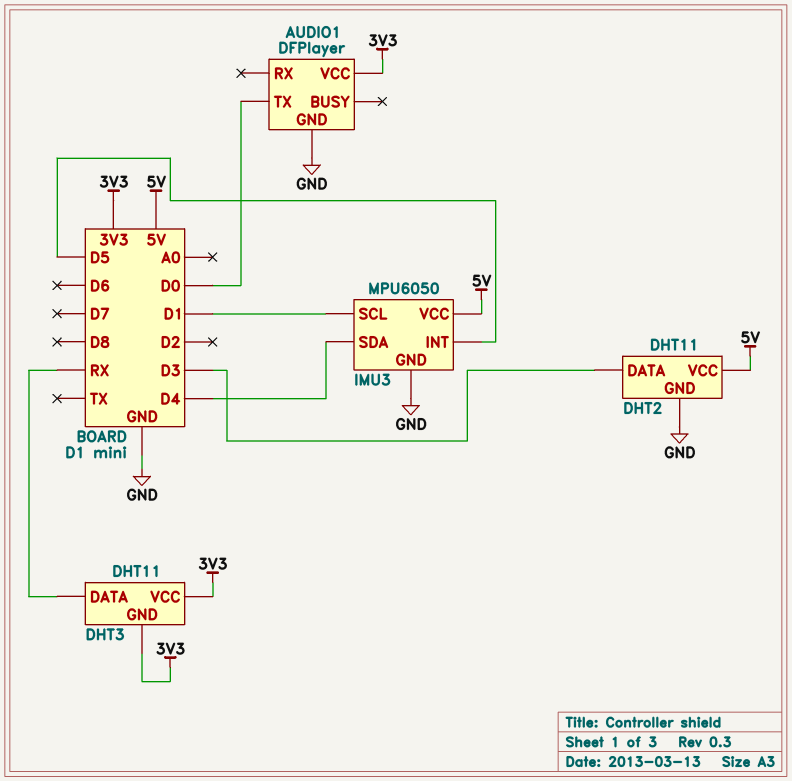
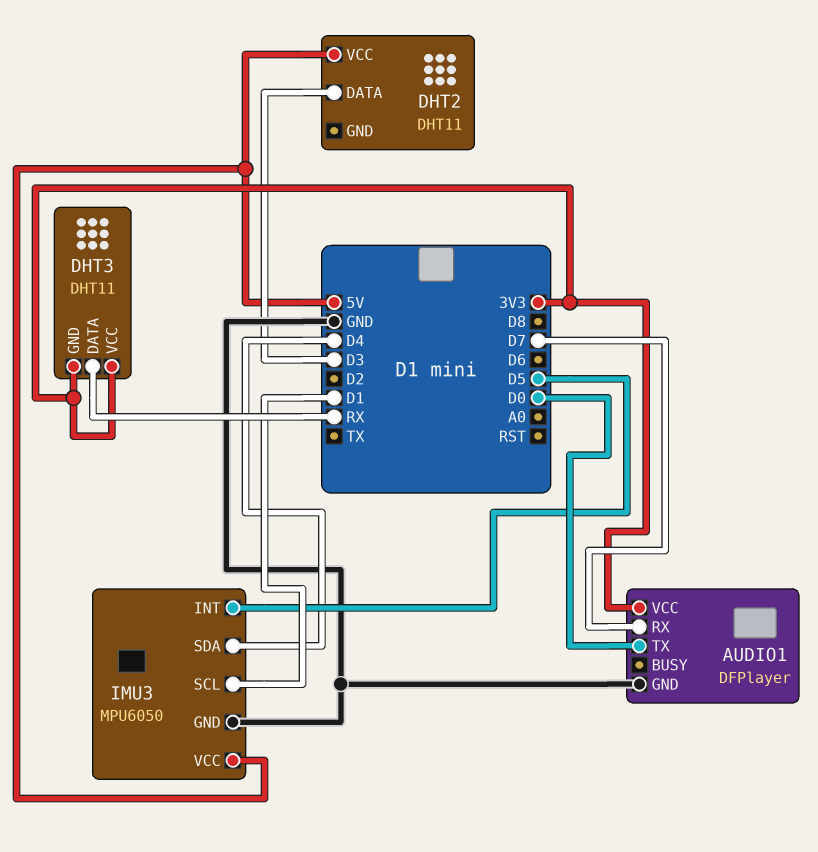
AUDIO1 pin RX: none -> D7
DHT2 pin GND: GND -> none

